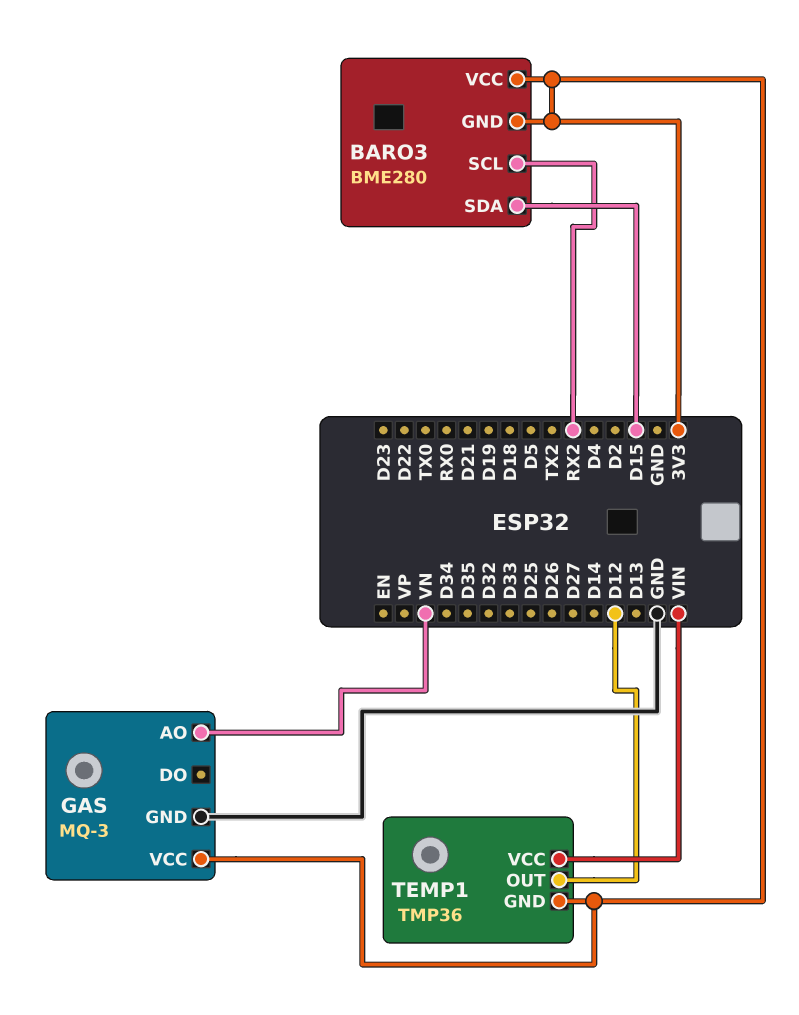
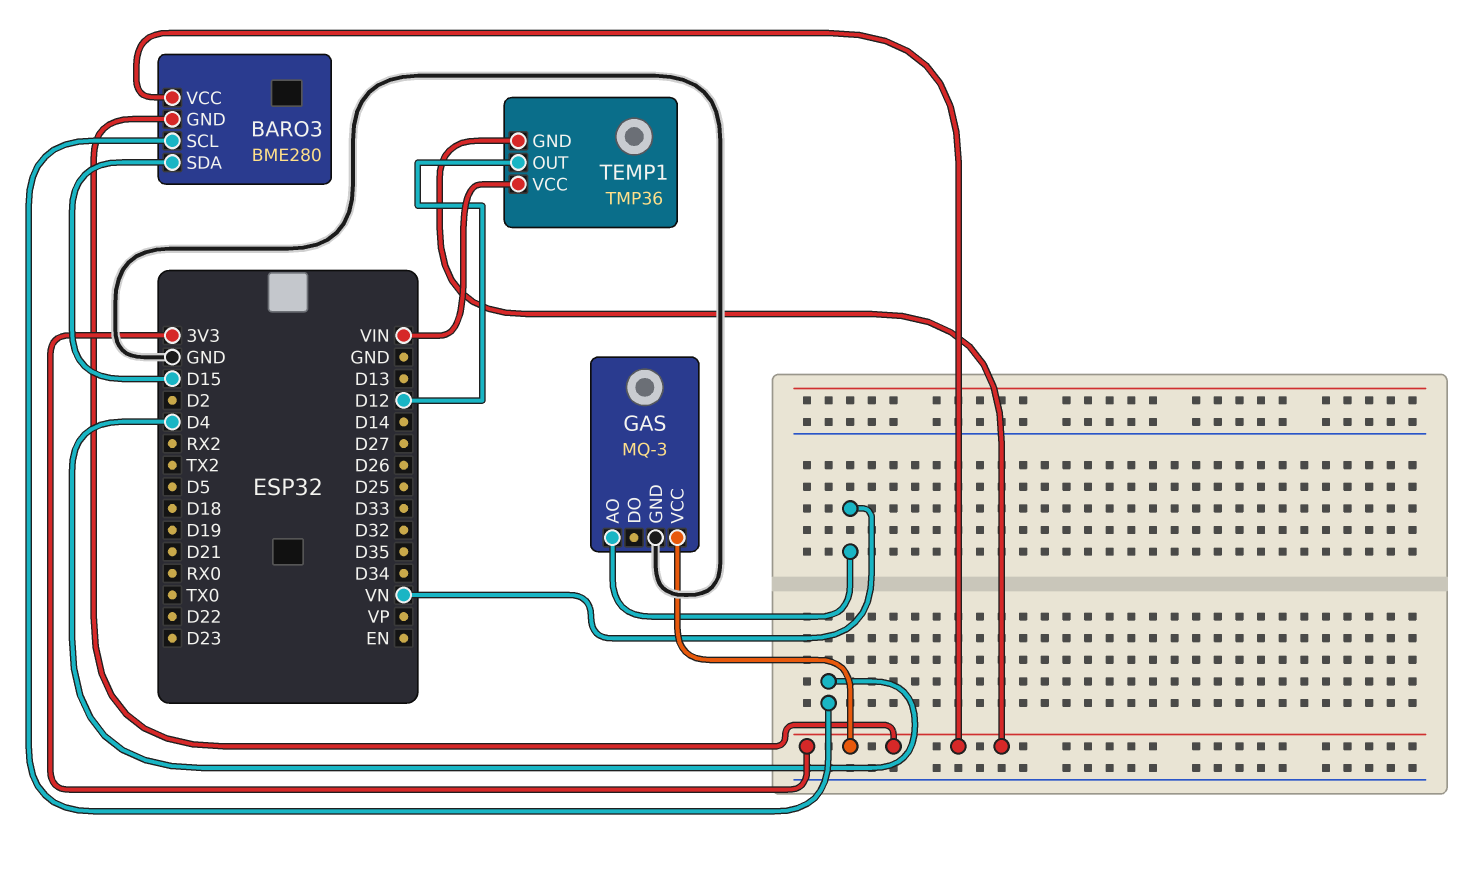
BARO3 pin SCL: RX2 -> D4

